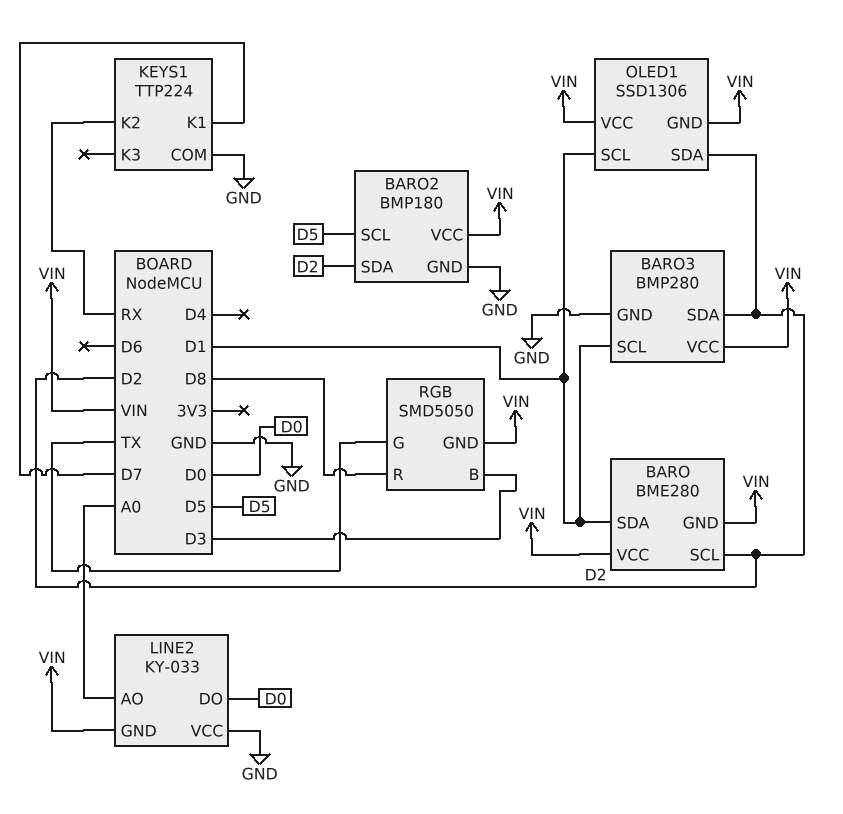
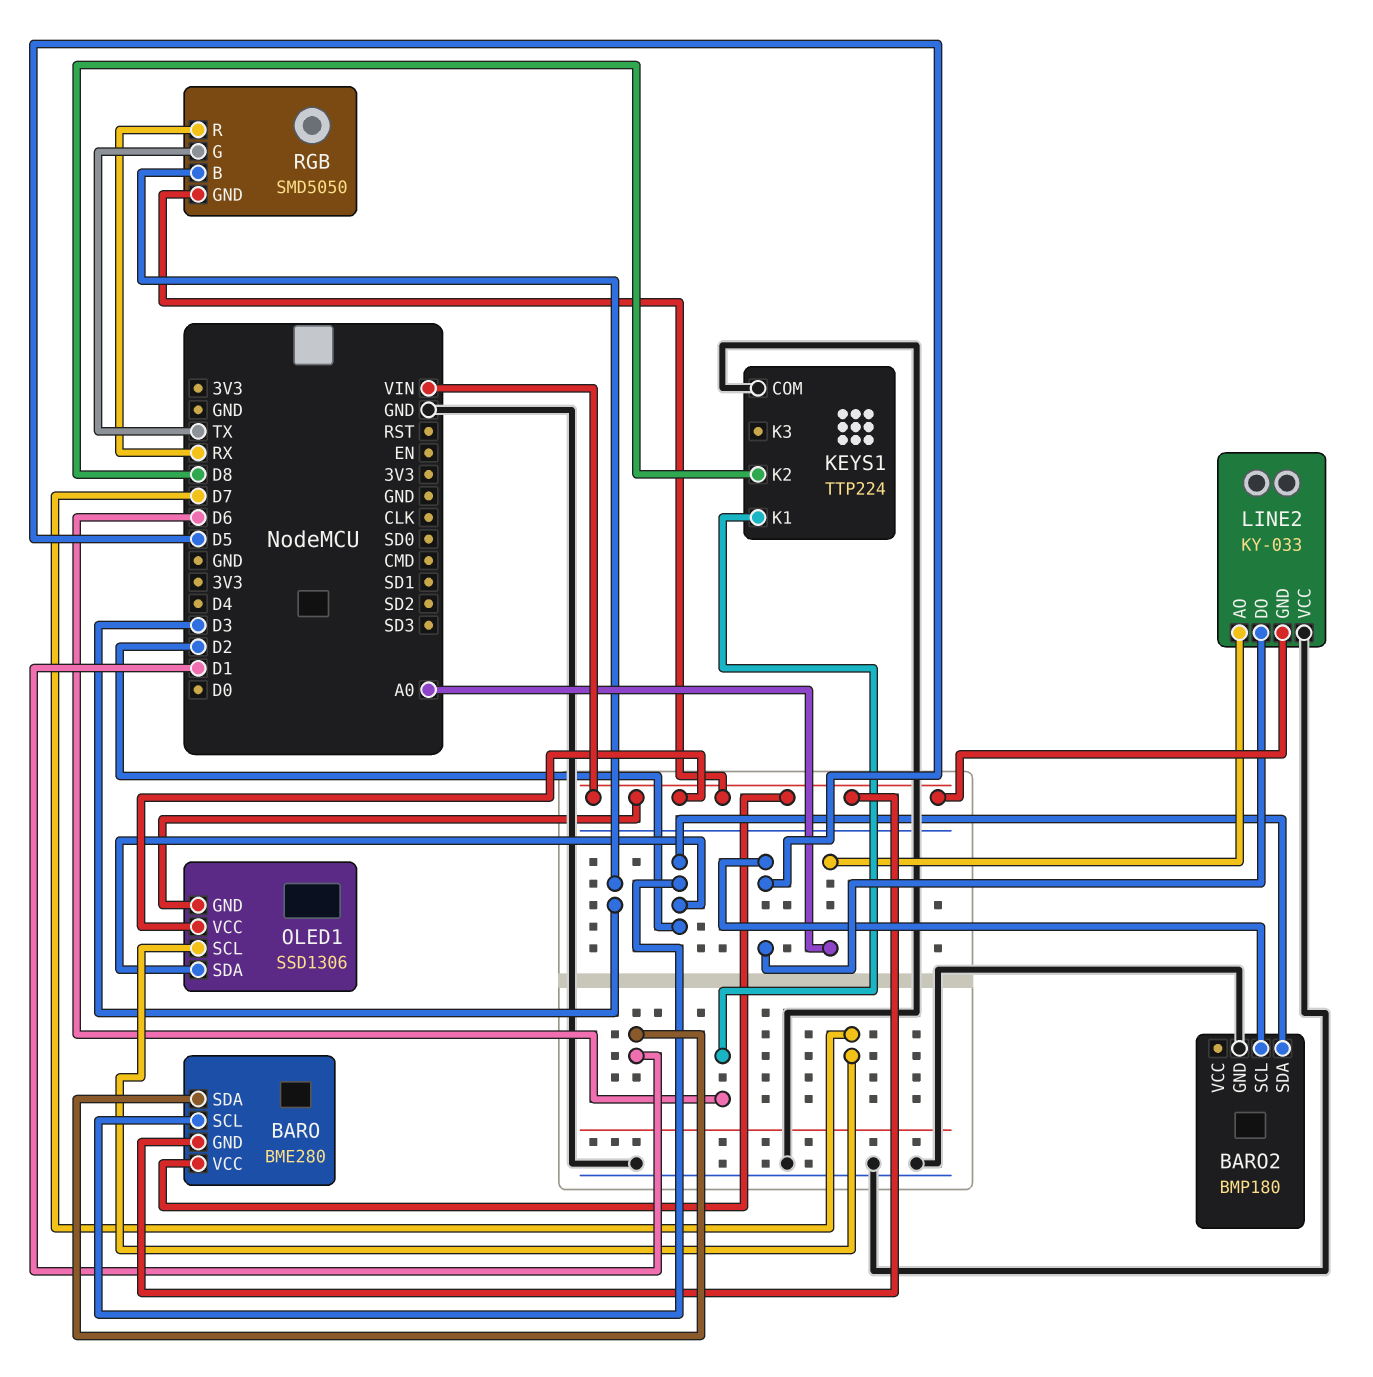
BARO2 pin VCC: VIN -> none
BARO3: BMP280 -> none
BARO3 pin GND: GND -> none
BARO3 pin SCL: D1 -> none
BARO3 pin SDA: D2 -> none
BARO3 pin VCC: VIN -> none
KEYS1 pin K1: D7 -> D6
KEYS1 pin K2: RX -> D8
LINE2 pin DO: D0 -> D5
OLED1 pin SCL: D1 -> D7
RGB pin R: D8 -> RX

